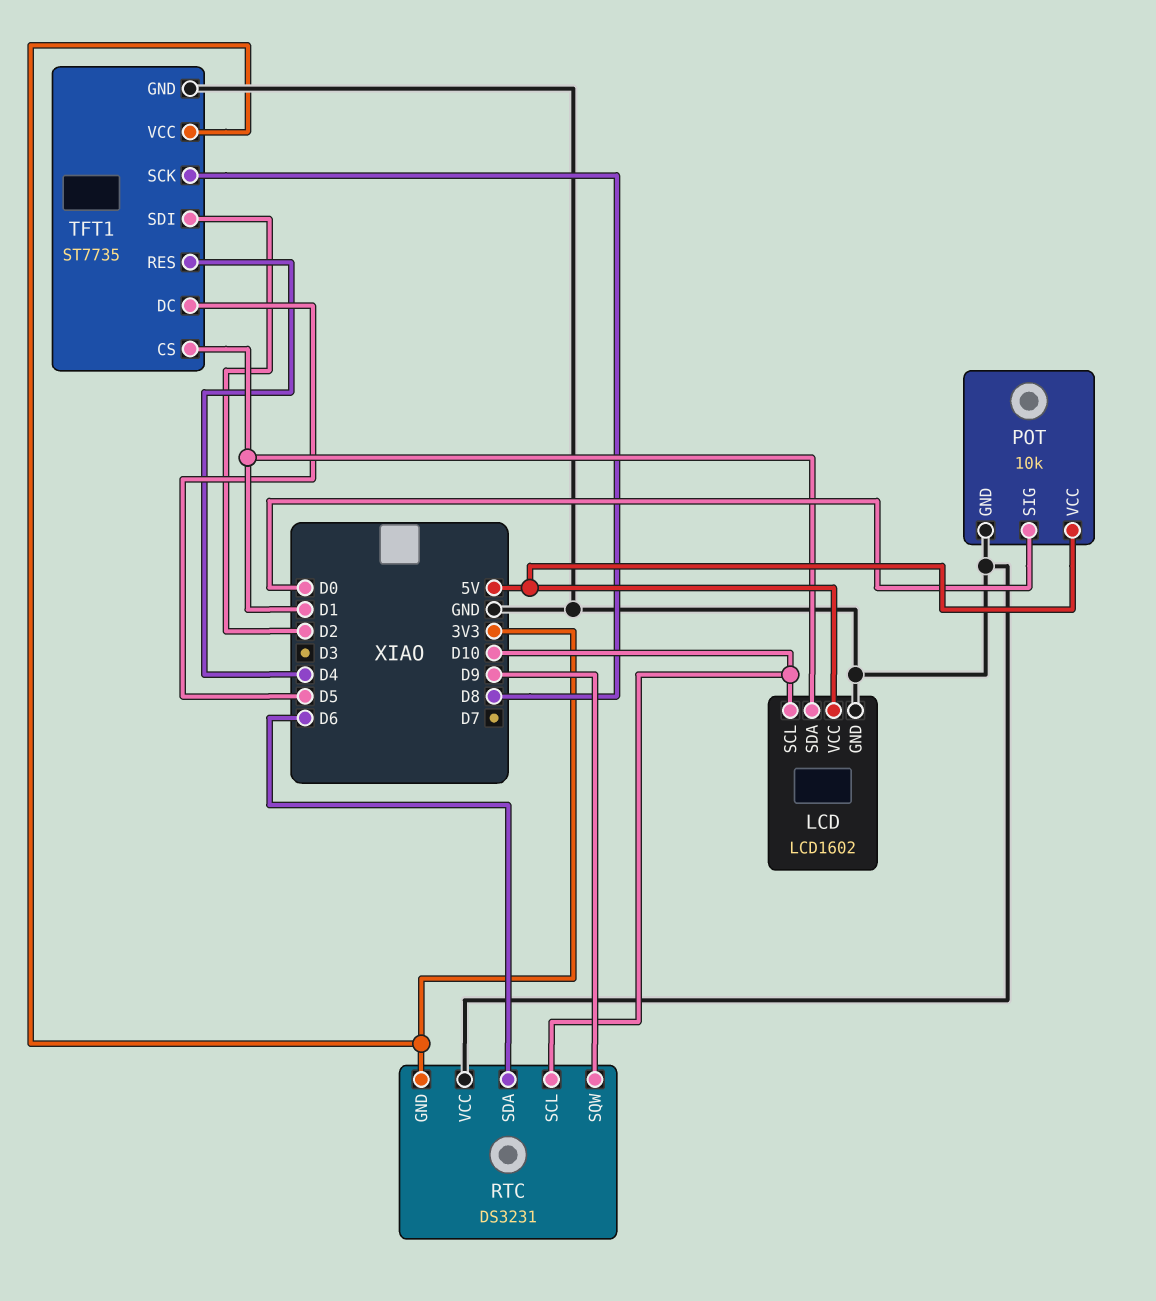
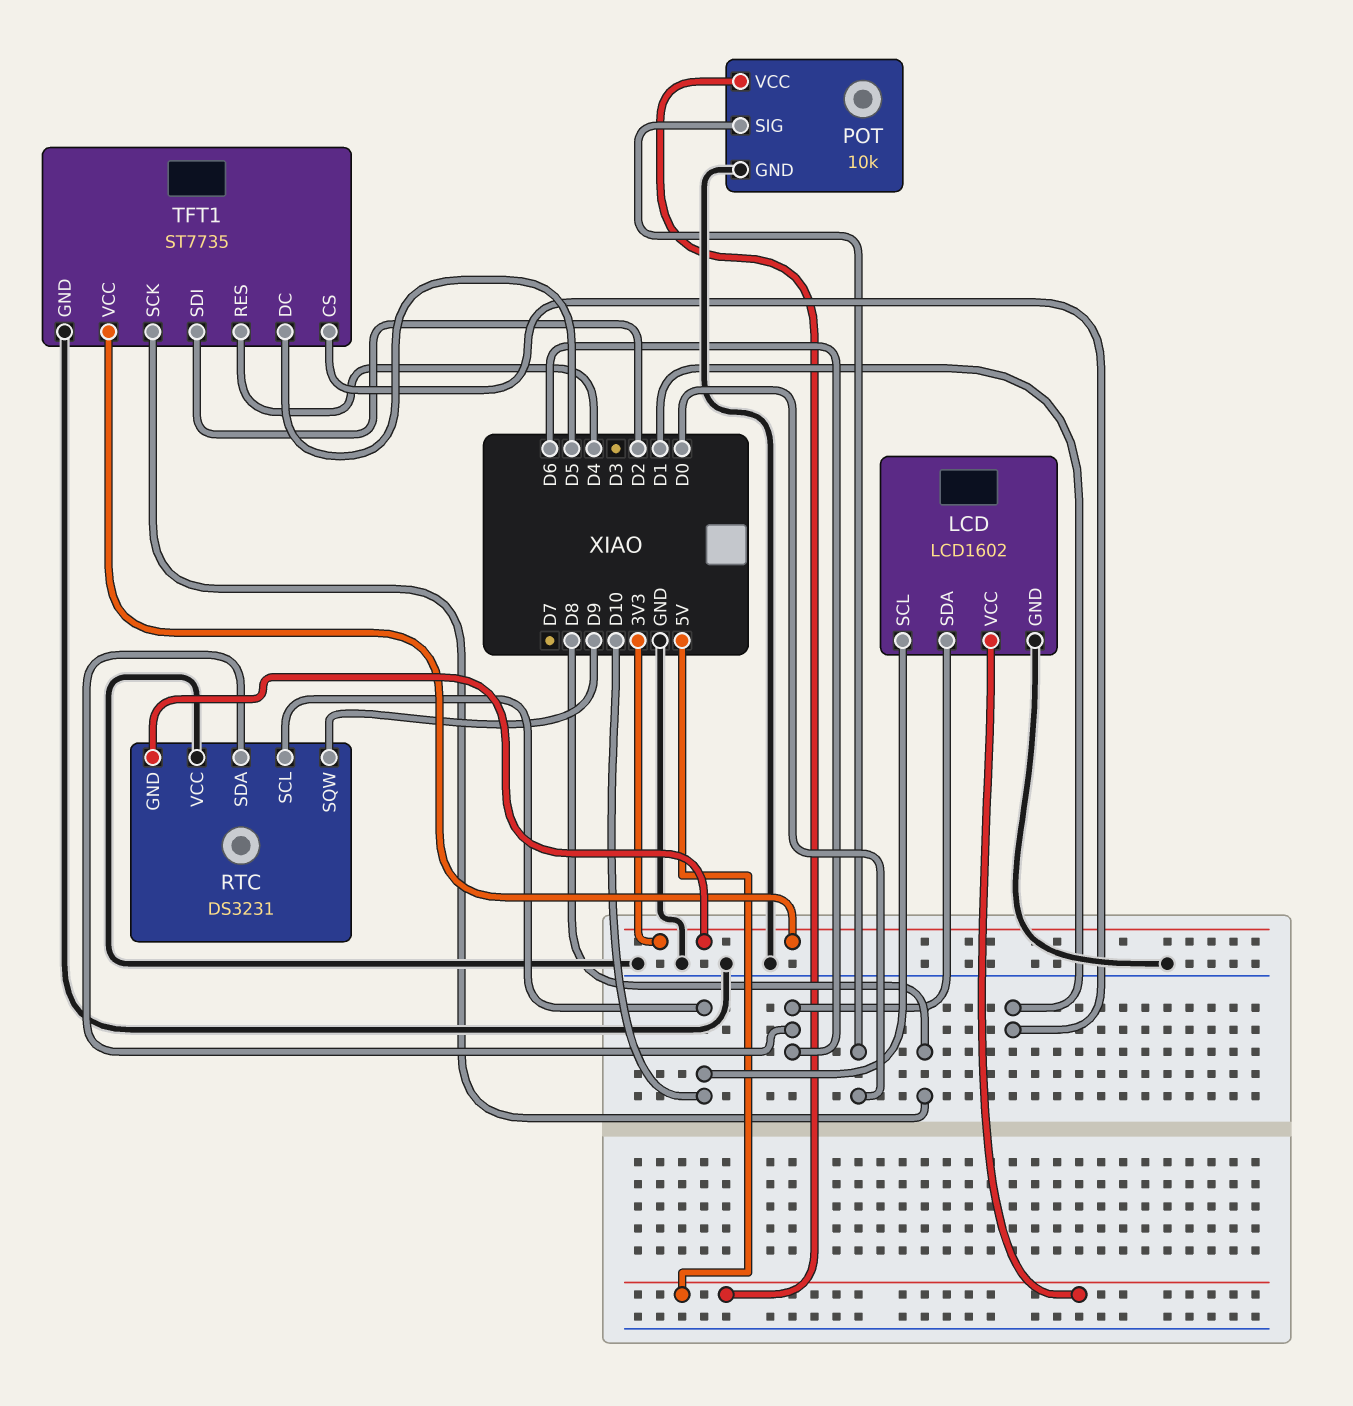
LCD pin SDA: D1 -> D6

